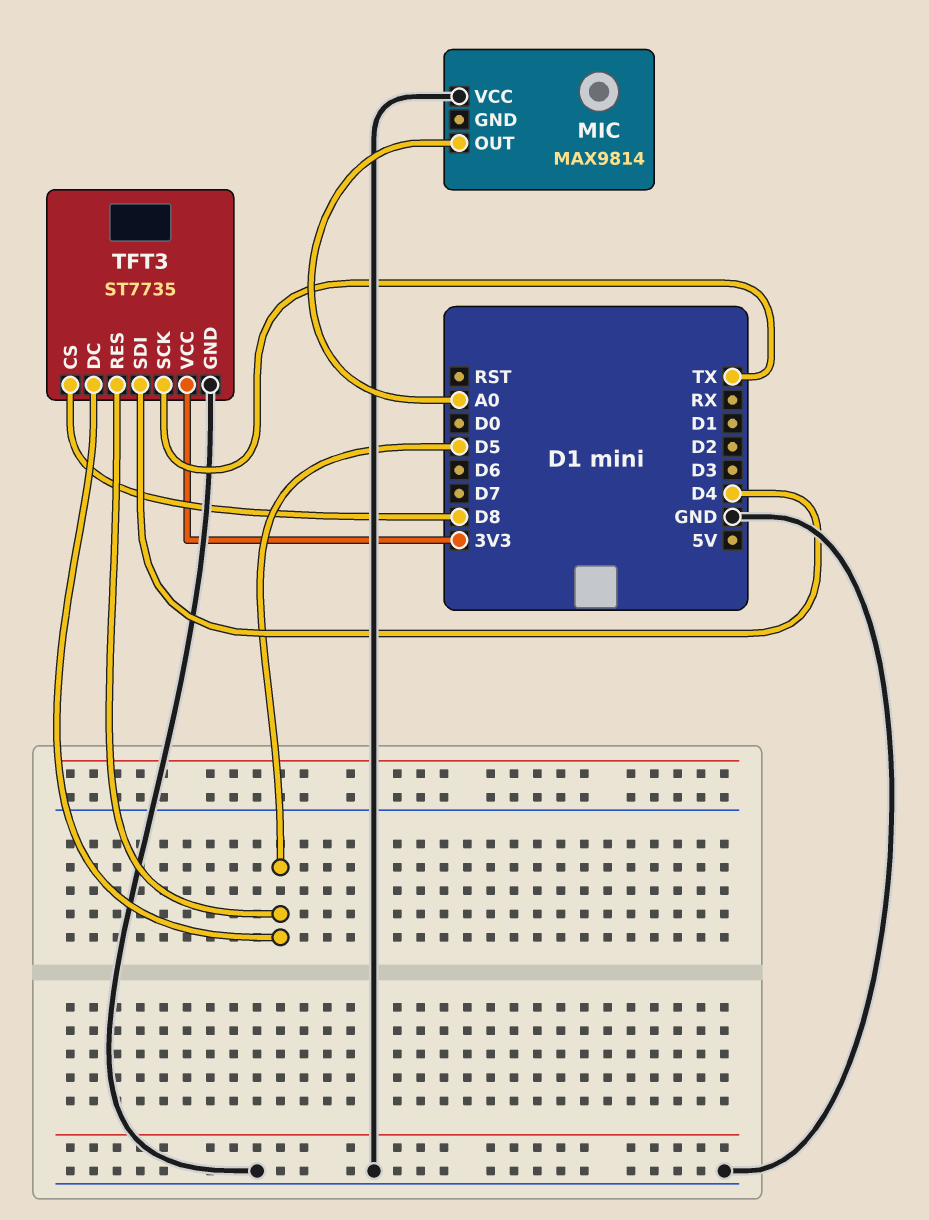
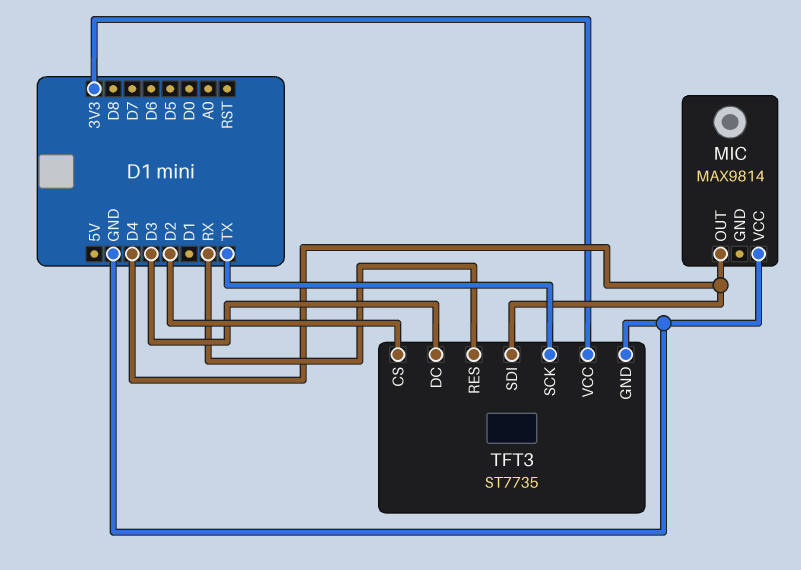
MIC pin OUT: A0 -> D4
TFT3 pin CS: D8 -> D2
TFT3 pin DC: D5 -> D3
TFT3 pin RES: D5 -> RX

